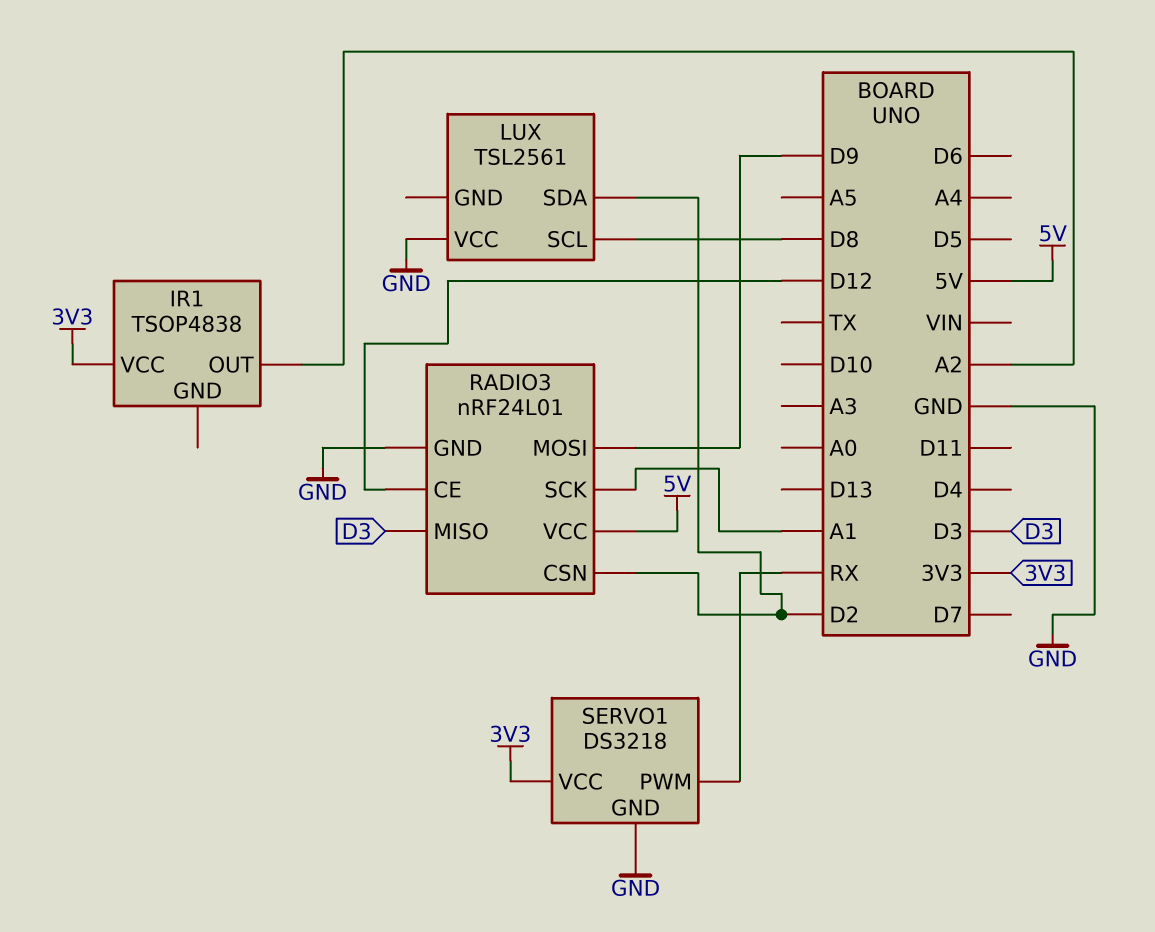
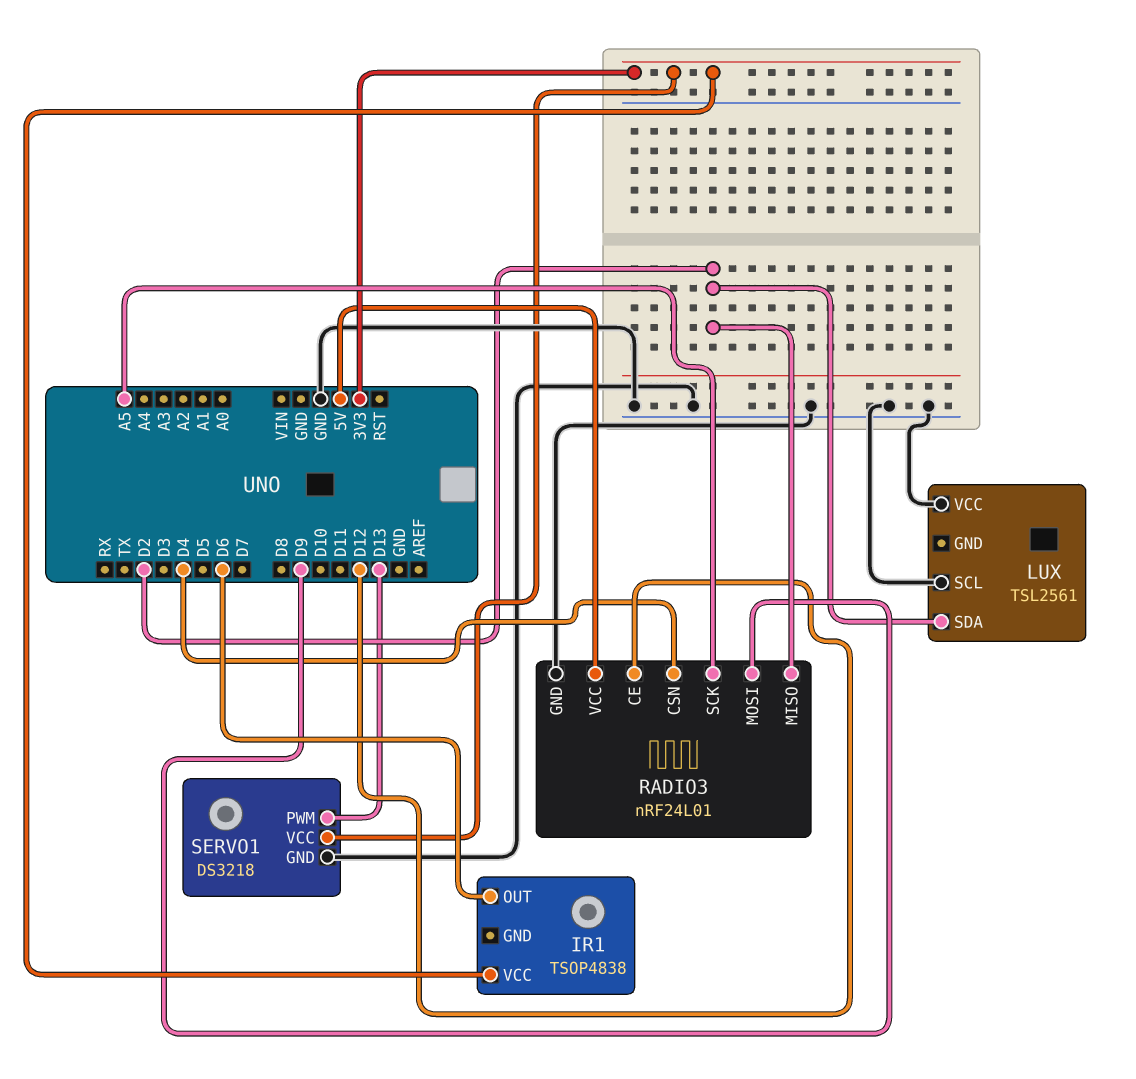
IR1 pin OUT: A2 -> D6
LUX pin SCL: D8 -> GND
RADIO3 pin CSN: D2 -> D4
RADIO3 pin MISO: D3 -> D2
RADIO3 pin SCK: A1 -> A5
SERVO1 pin PWM: RX -> D13

